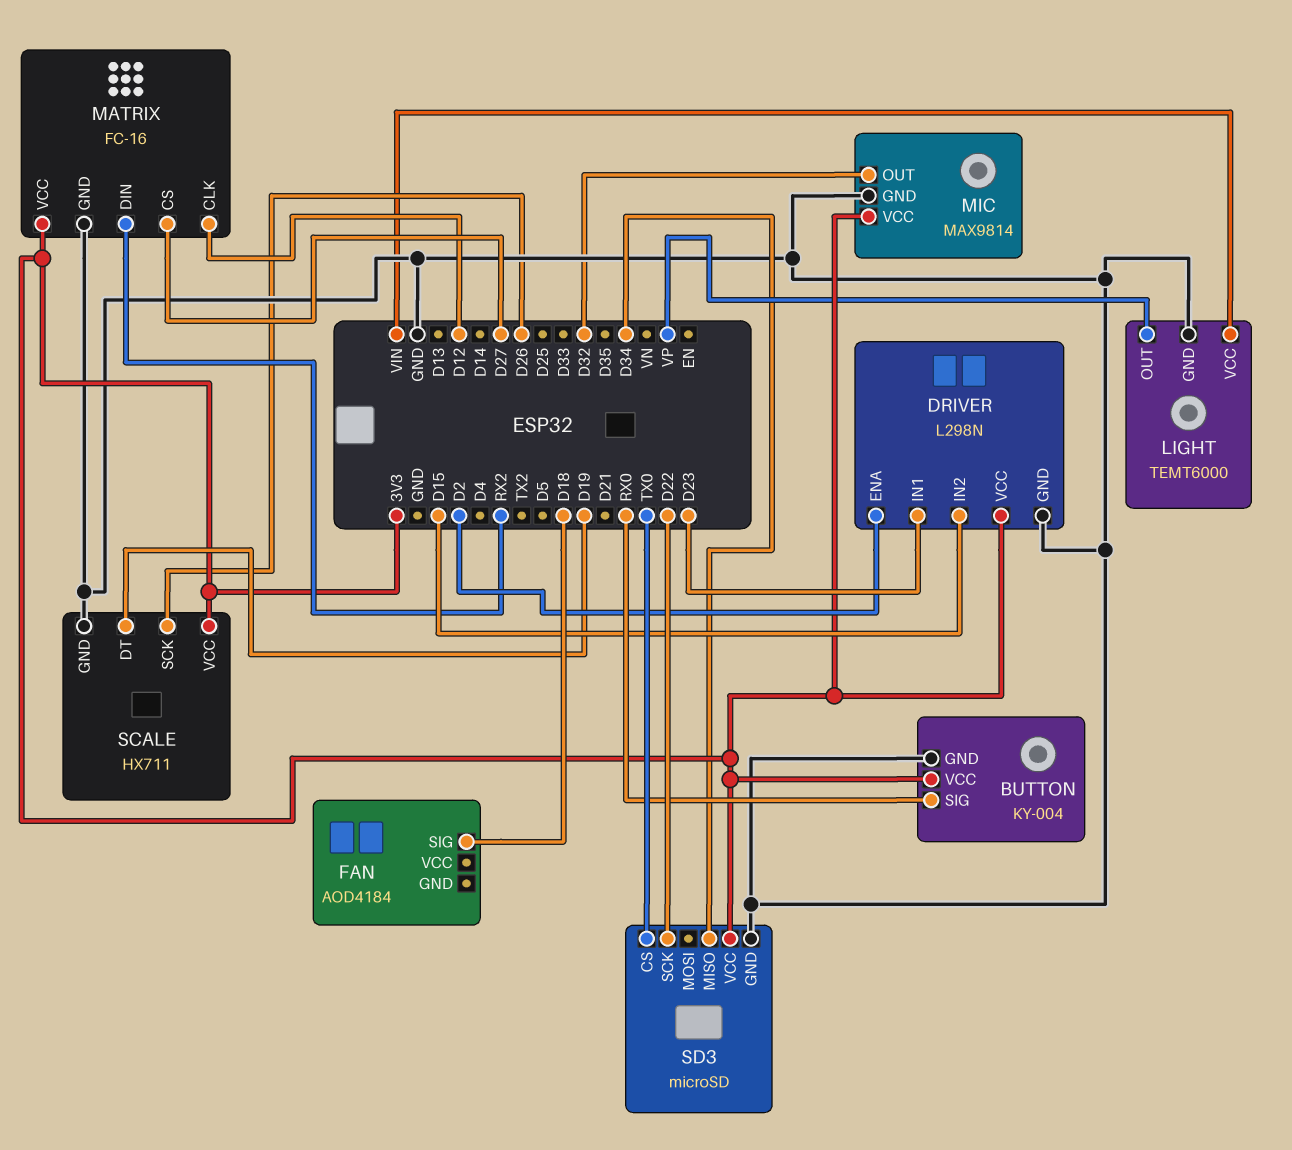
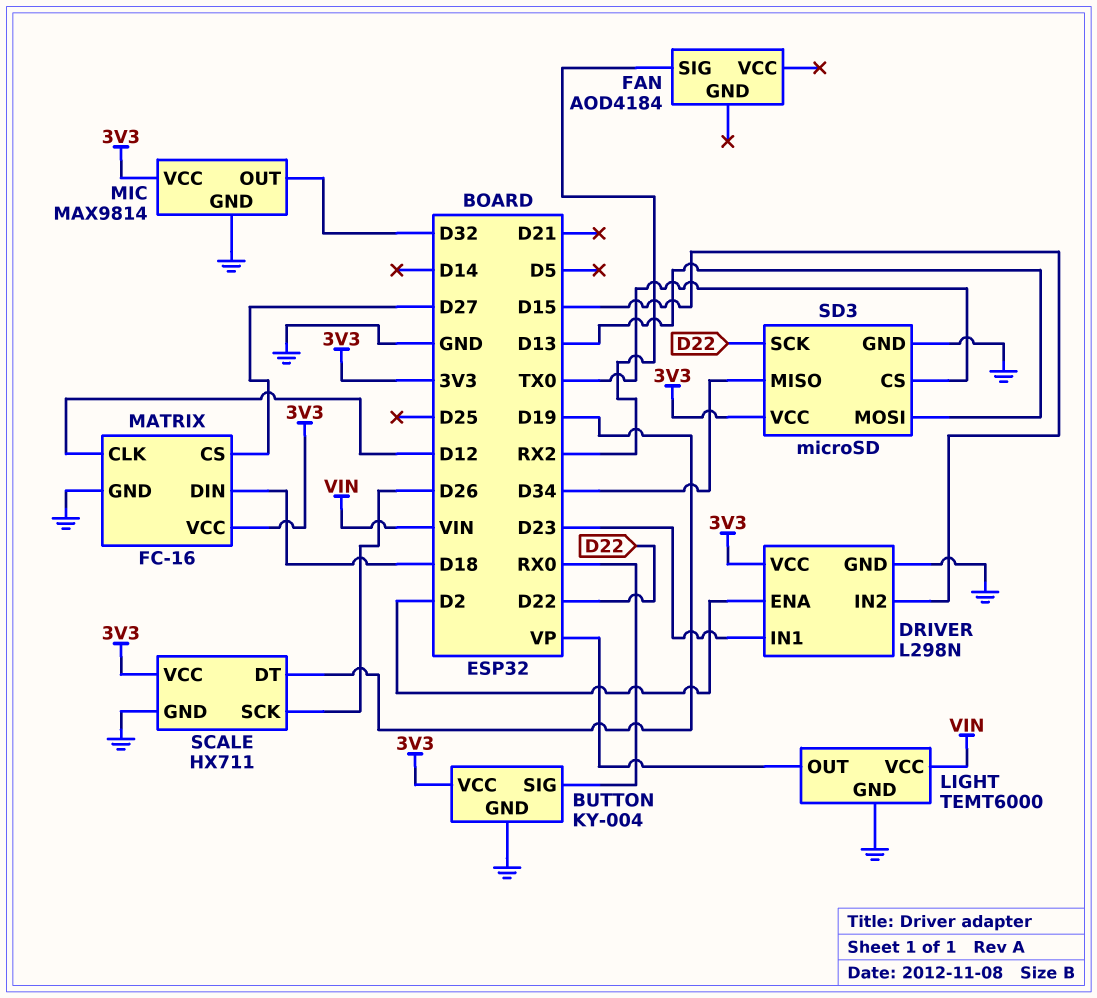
FAN pin SIG: D18 -> RX2
MATRIX pin DIN: RX2 -> D18
SD3 pin MOSI: none -> D13

